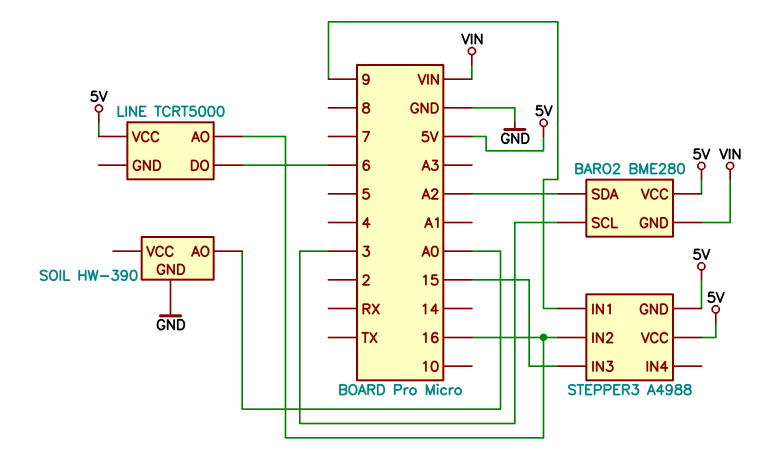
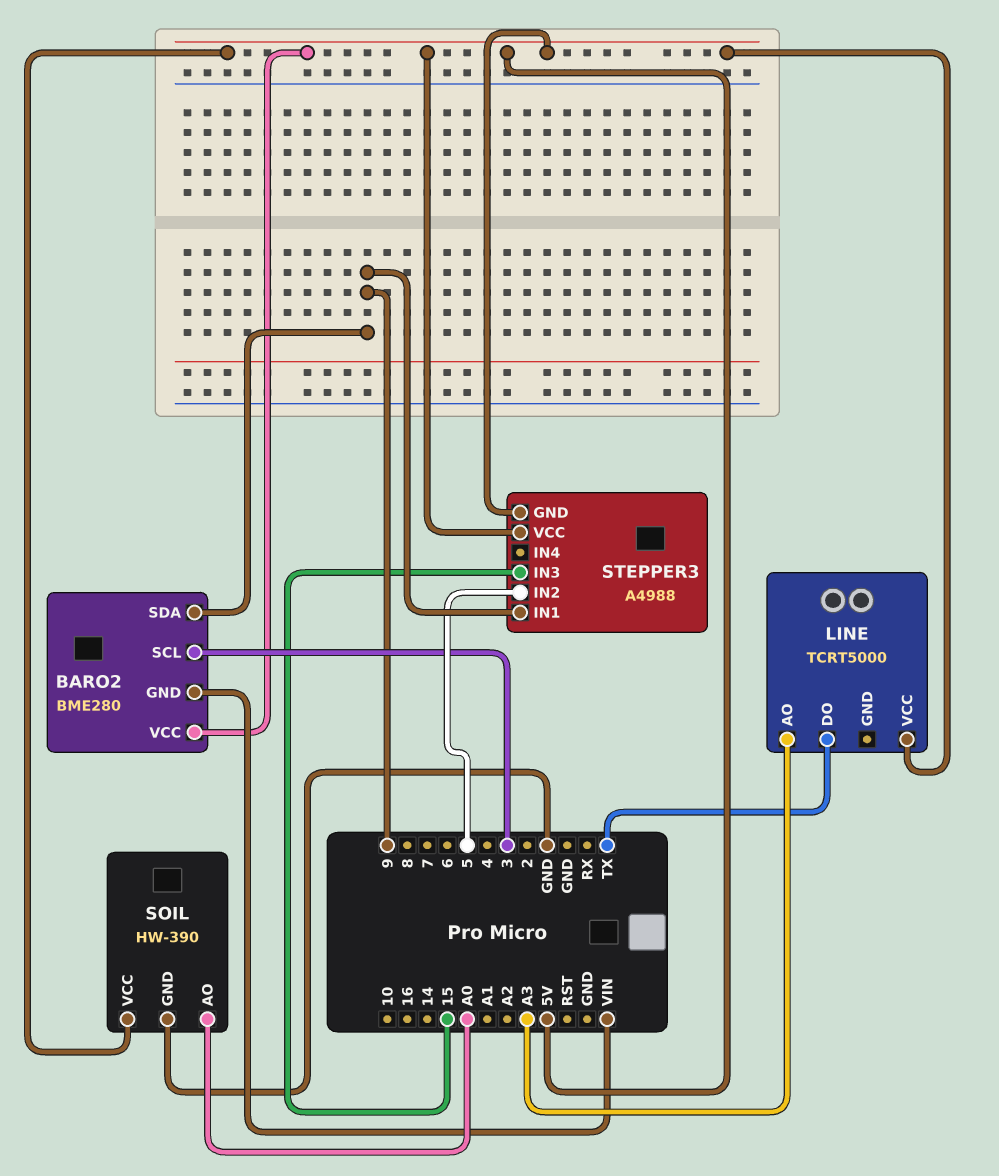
BARO2 pin SDA: A2 -> 9
LINE pin AO: 16 -> A3
LINE pin DO: 6 -> TX
SOIL pin VCC: none -> 5V
STEPPER3 pin IN2: 16 -> 5

